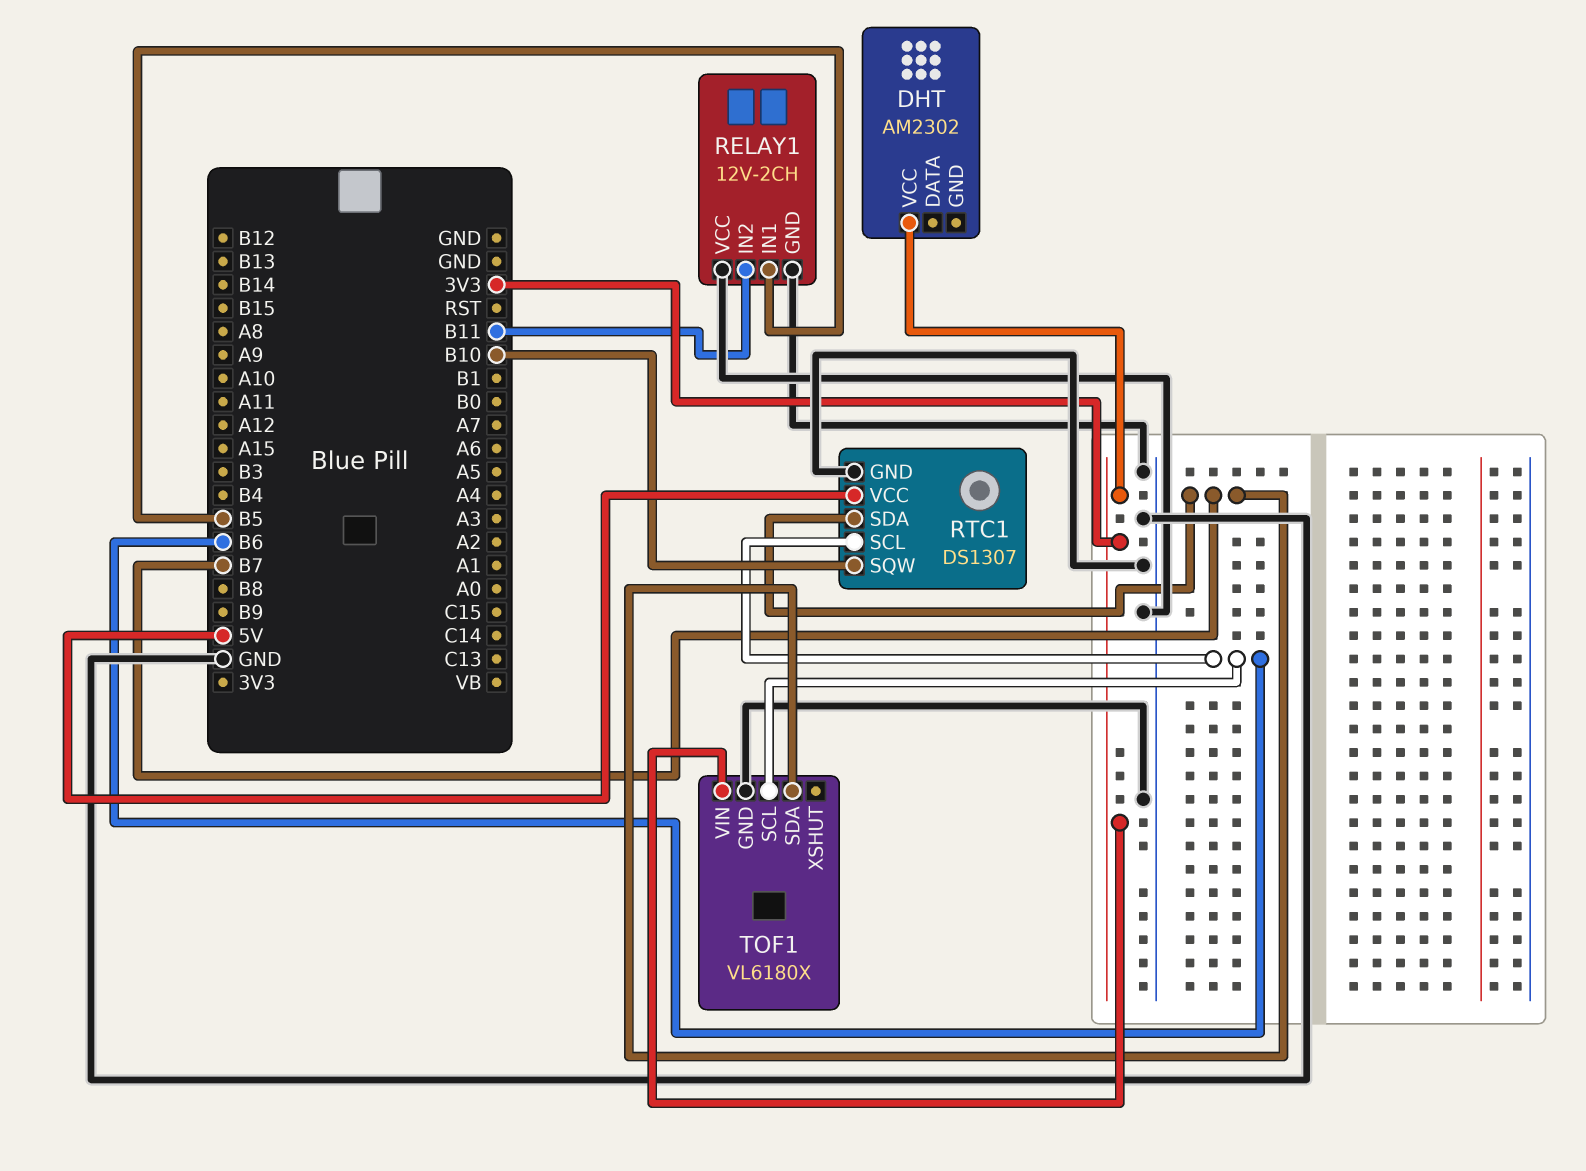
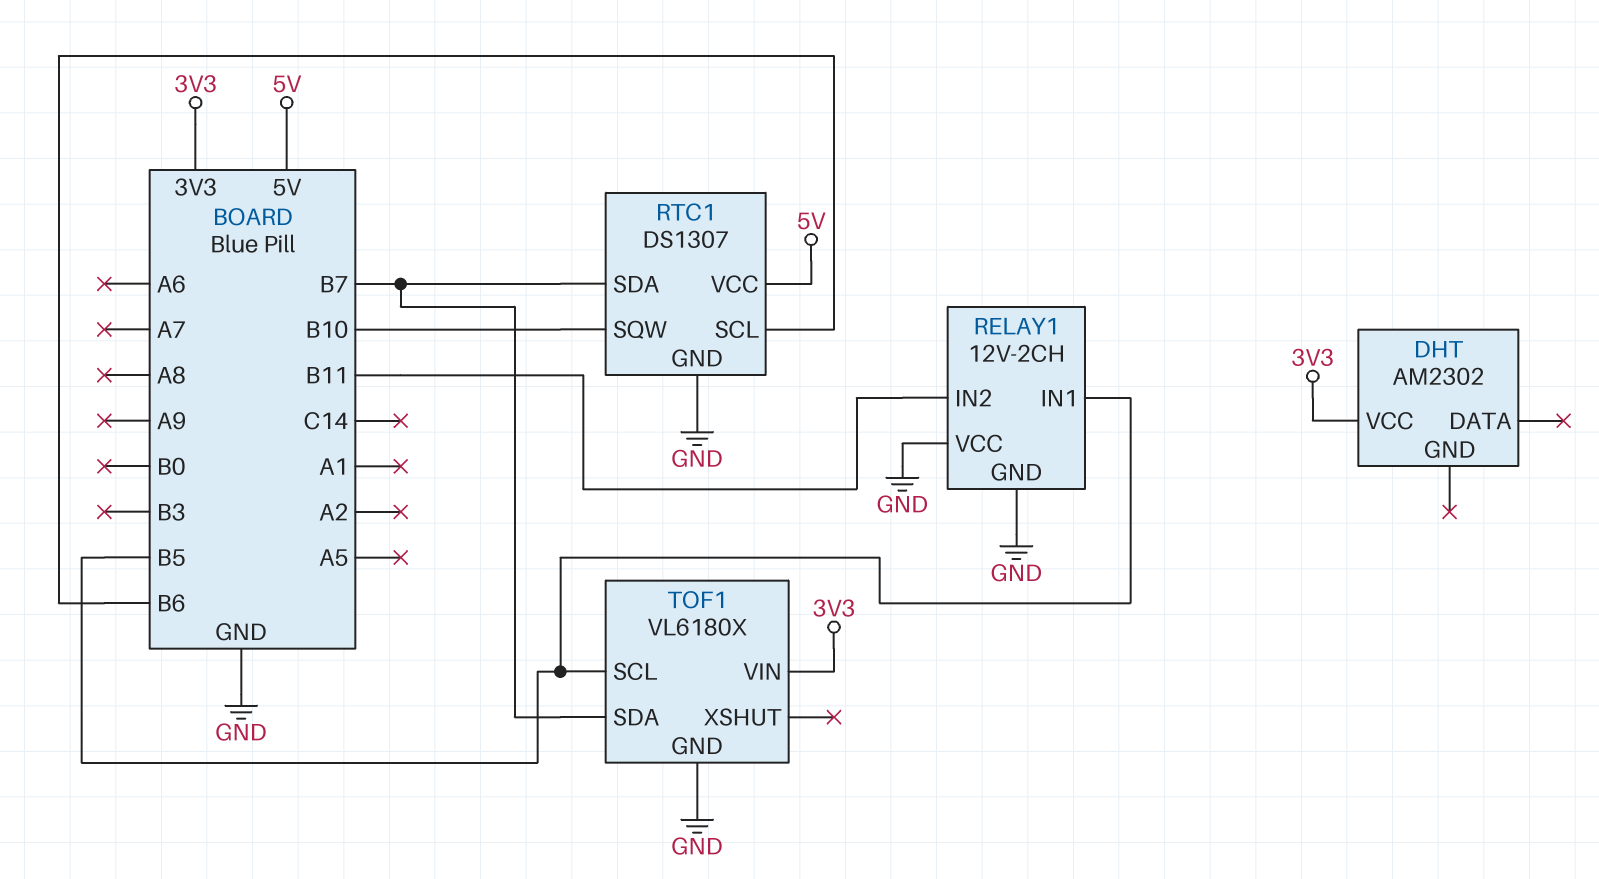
TOF1 pin SCL: B6 -> B5

